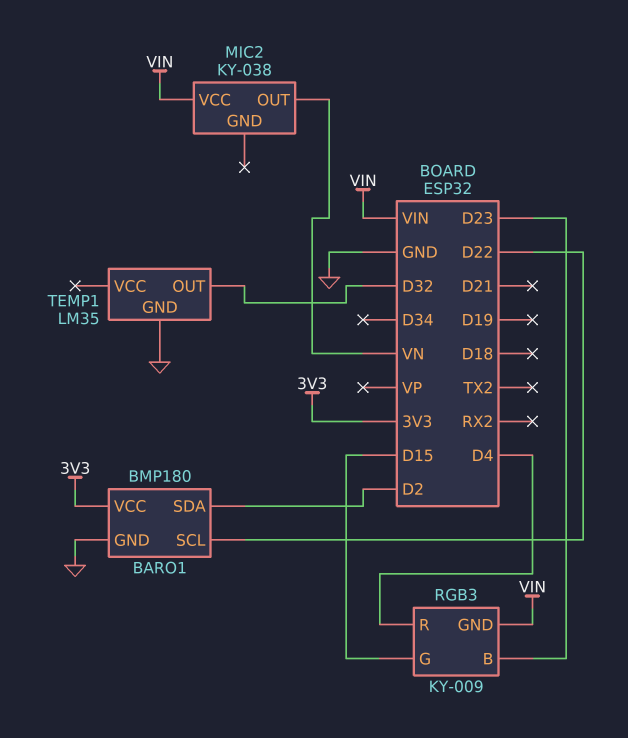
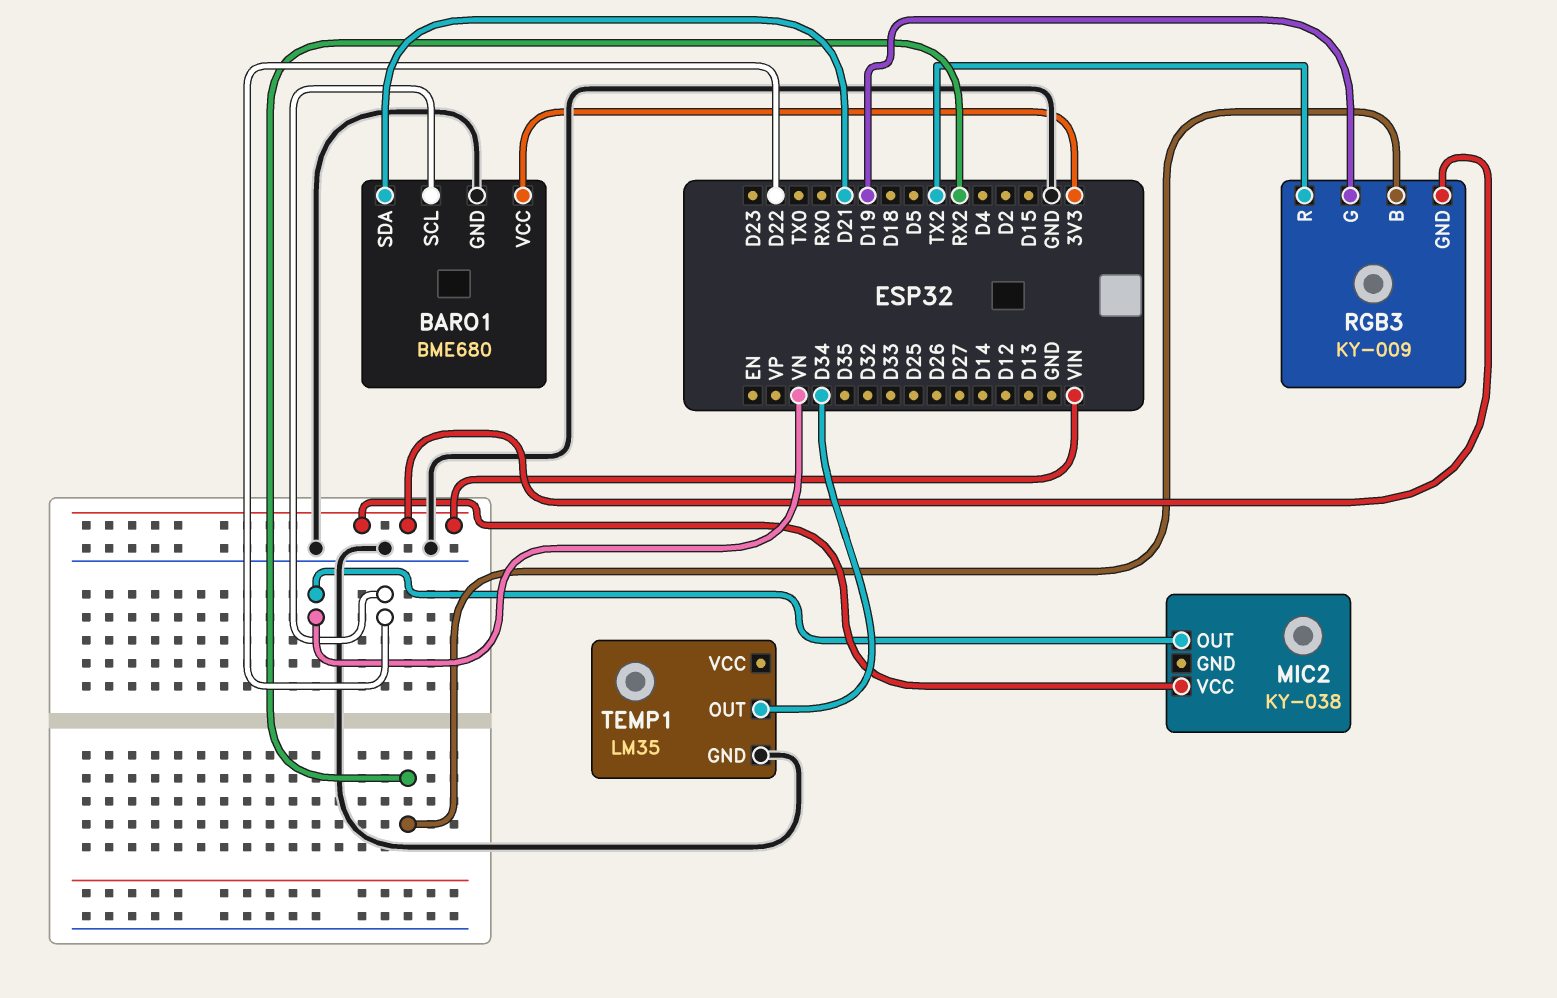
BARO1: BMP180 -> BME680
BARO1 pin SDA: D2 -> D21
RGB3 pin B: D23 -> RX2
RGB3 pin G: D15 -> D19
RGB3 pin R: D4 -> TX2
TEMP1 pin OUT: D32 -> D34

